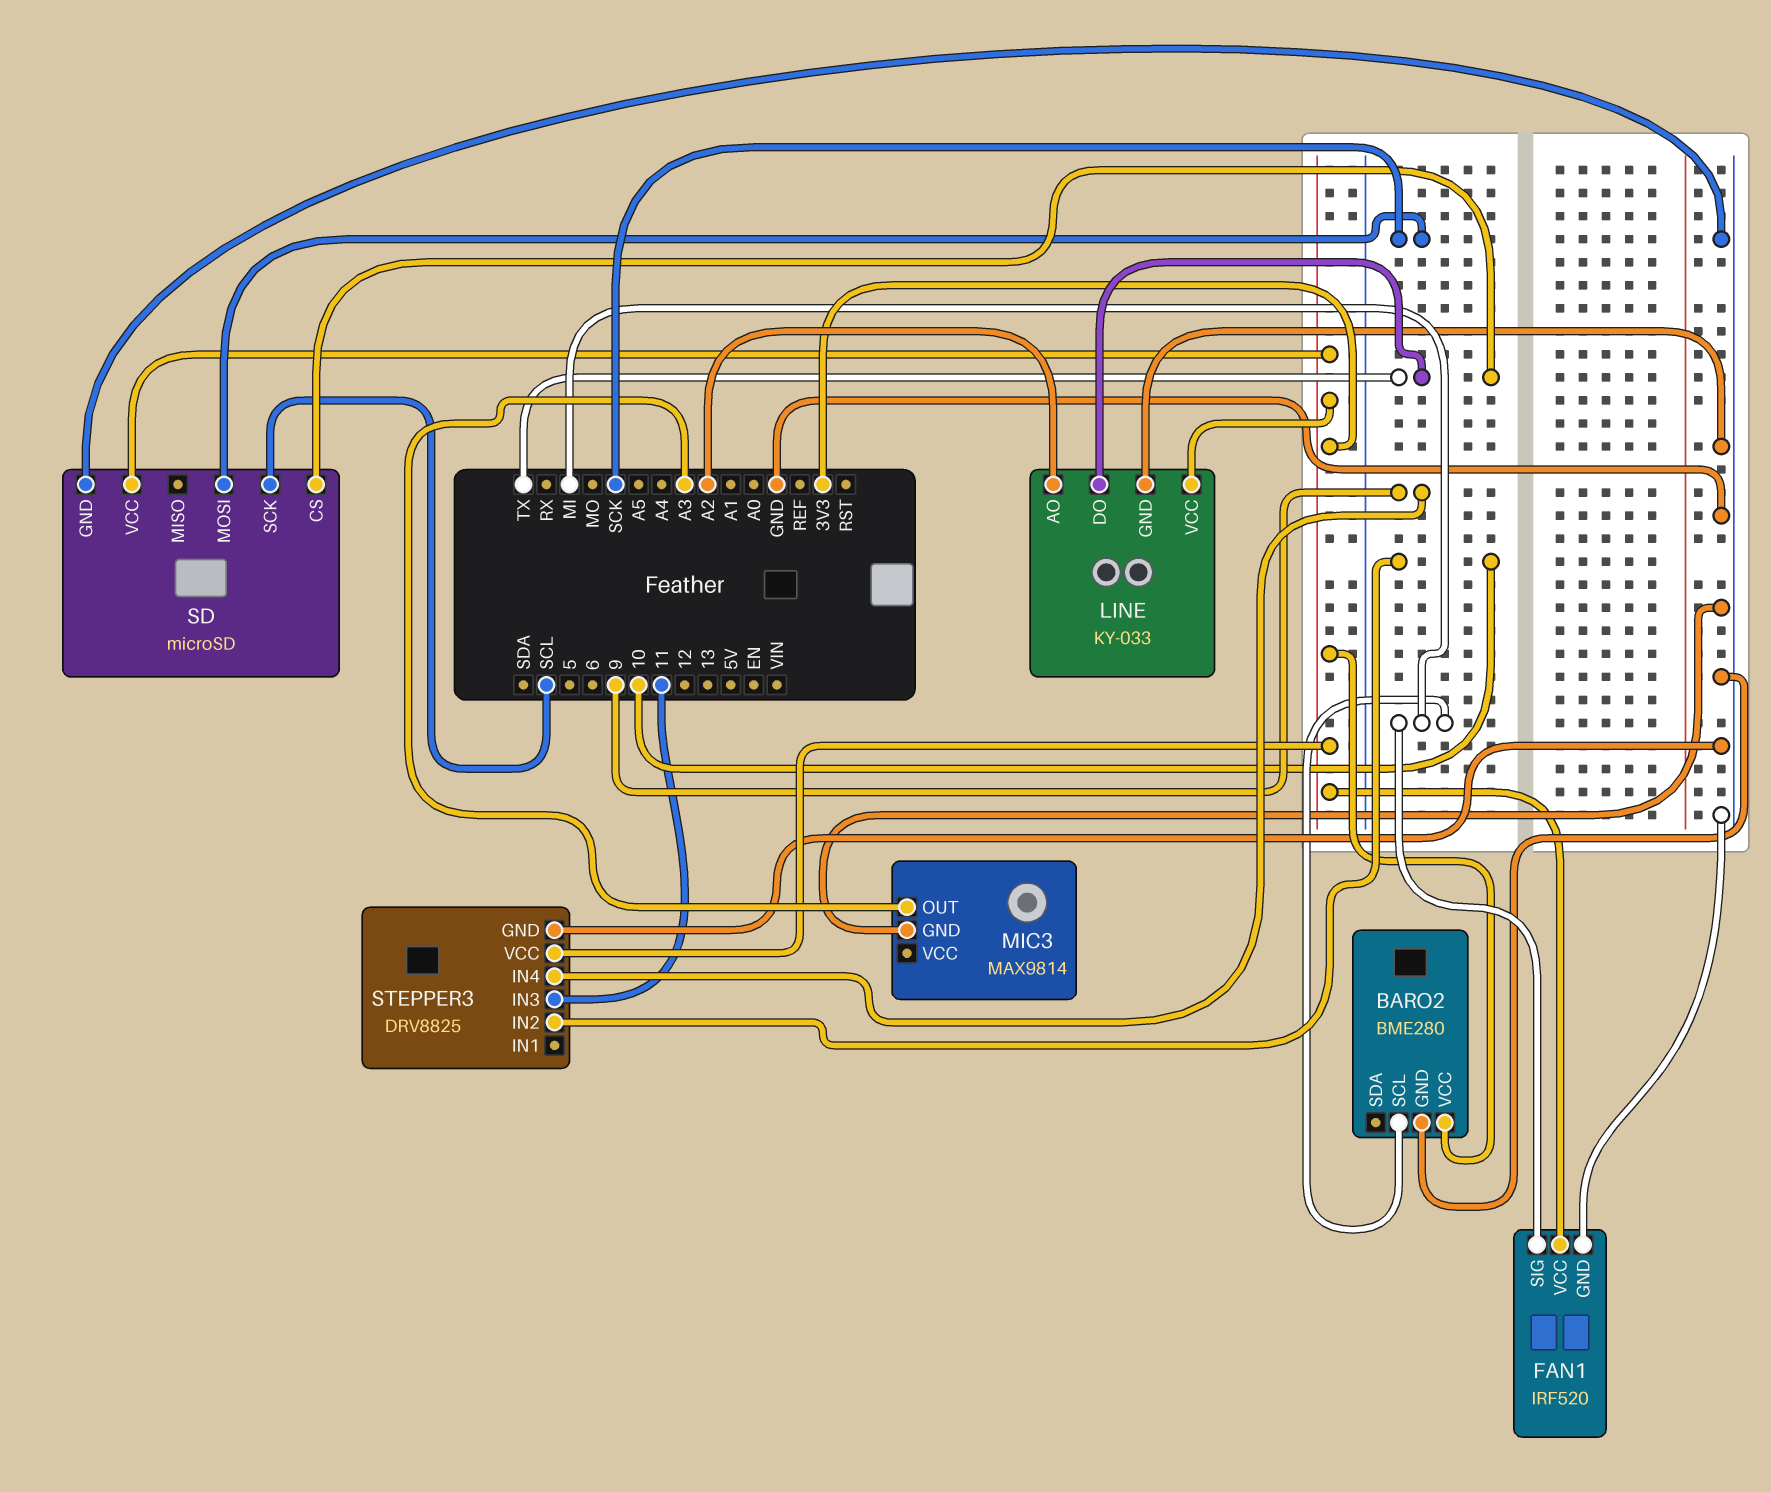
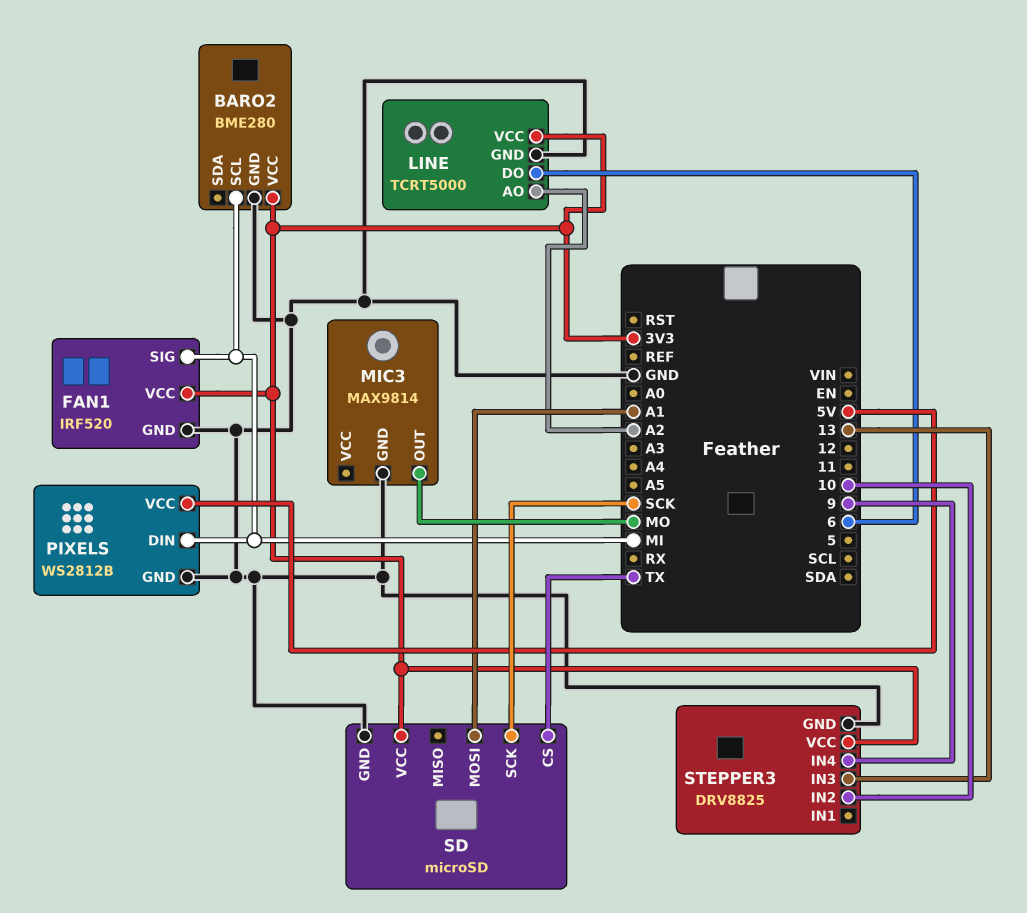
LINE: KY-033 -> TCRT5000
LINE pin DO: TX -> 6
MIC3 pin OUT: A3 -> MO
PIXELS: none -> WS2812B
PIXELS pin DIN: none -> MI
PIXELS pin GND: none -> GND
PIXELS pin VCC: none -> 5V
SD pin MOSI: SCK -> A1
SD pin SCK: SCL -> SCK
STEPPER3 pin IN3: 11 -> 13

